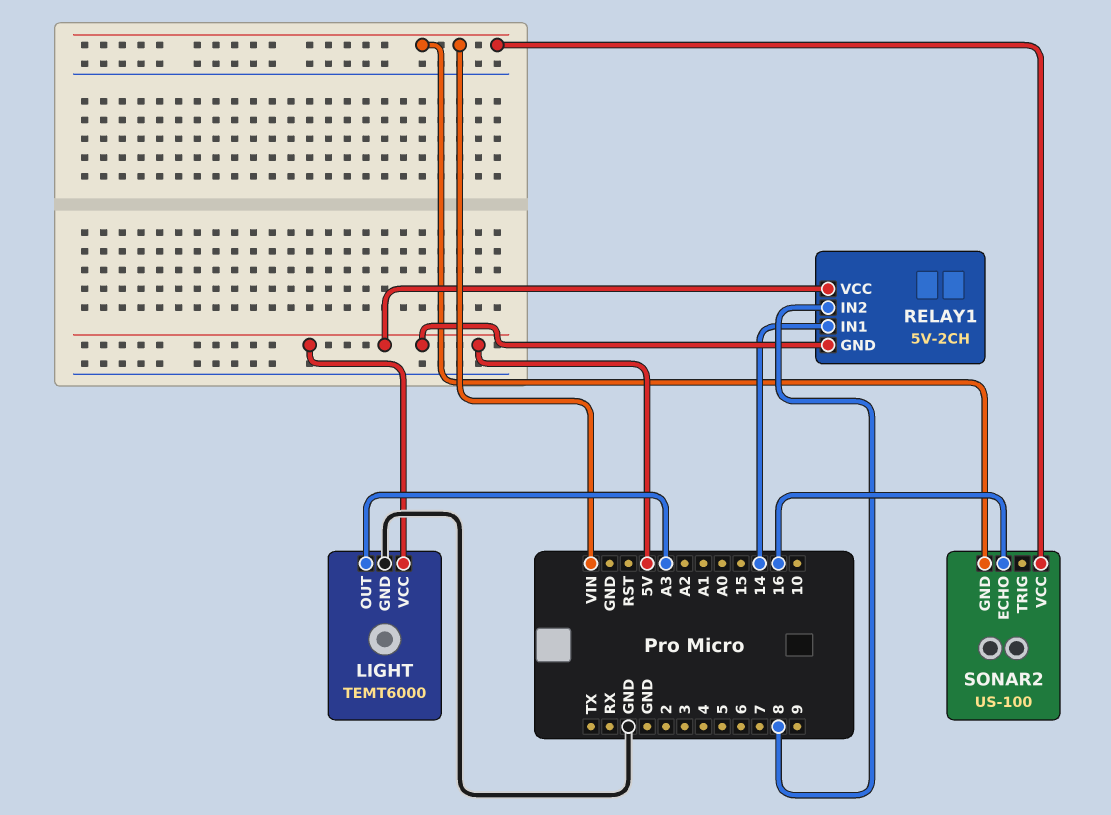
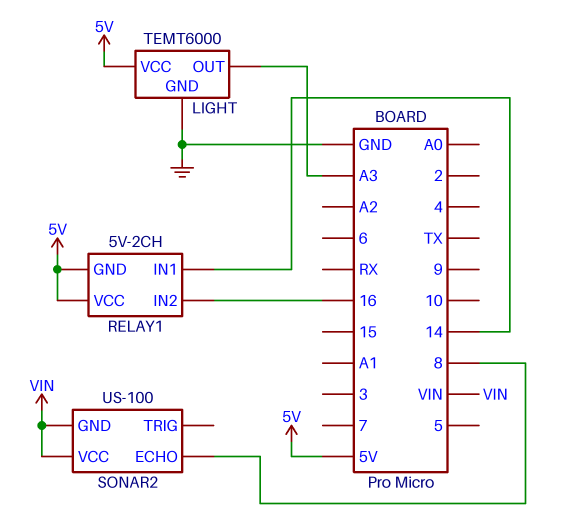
RELAY1 pin IN2: 8 -> 16
SONAR2 pin ECHO: 16 -> 8

